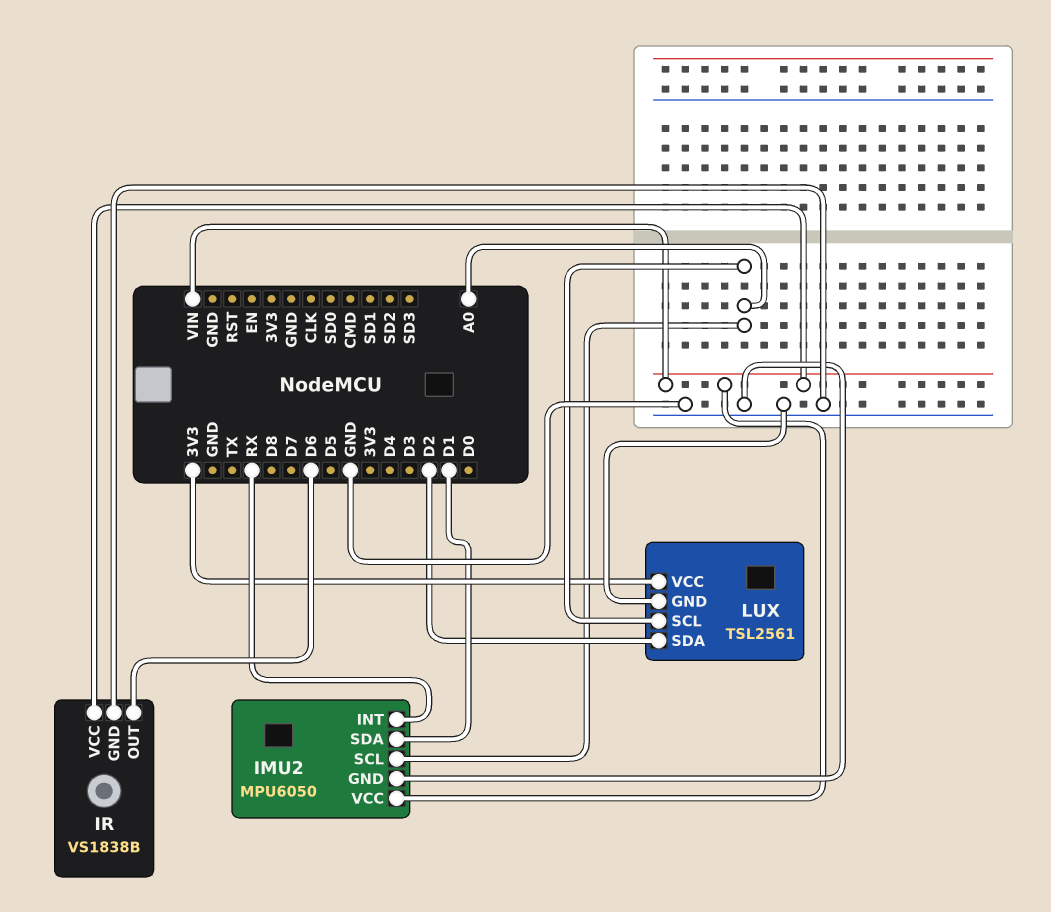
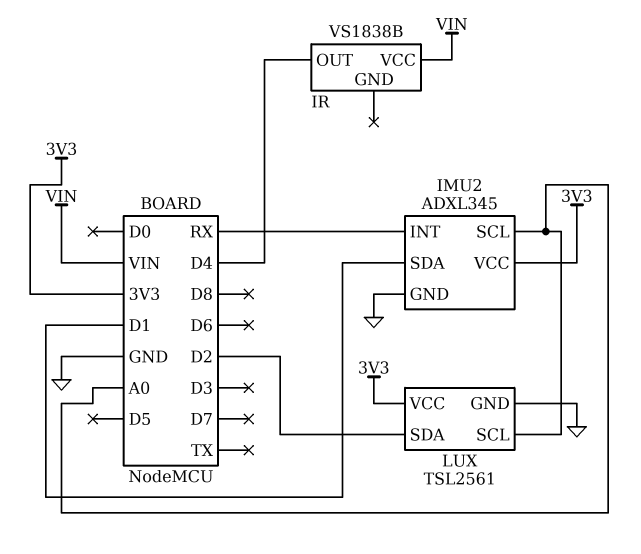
IMU2: MPU6050 -> ADXL345
IMU2 pin VCC: VIN -> 3V3
IR pin GND: GND -> none
IR pin OUT: D6 -> D4

